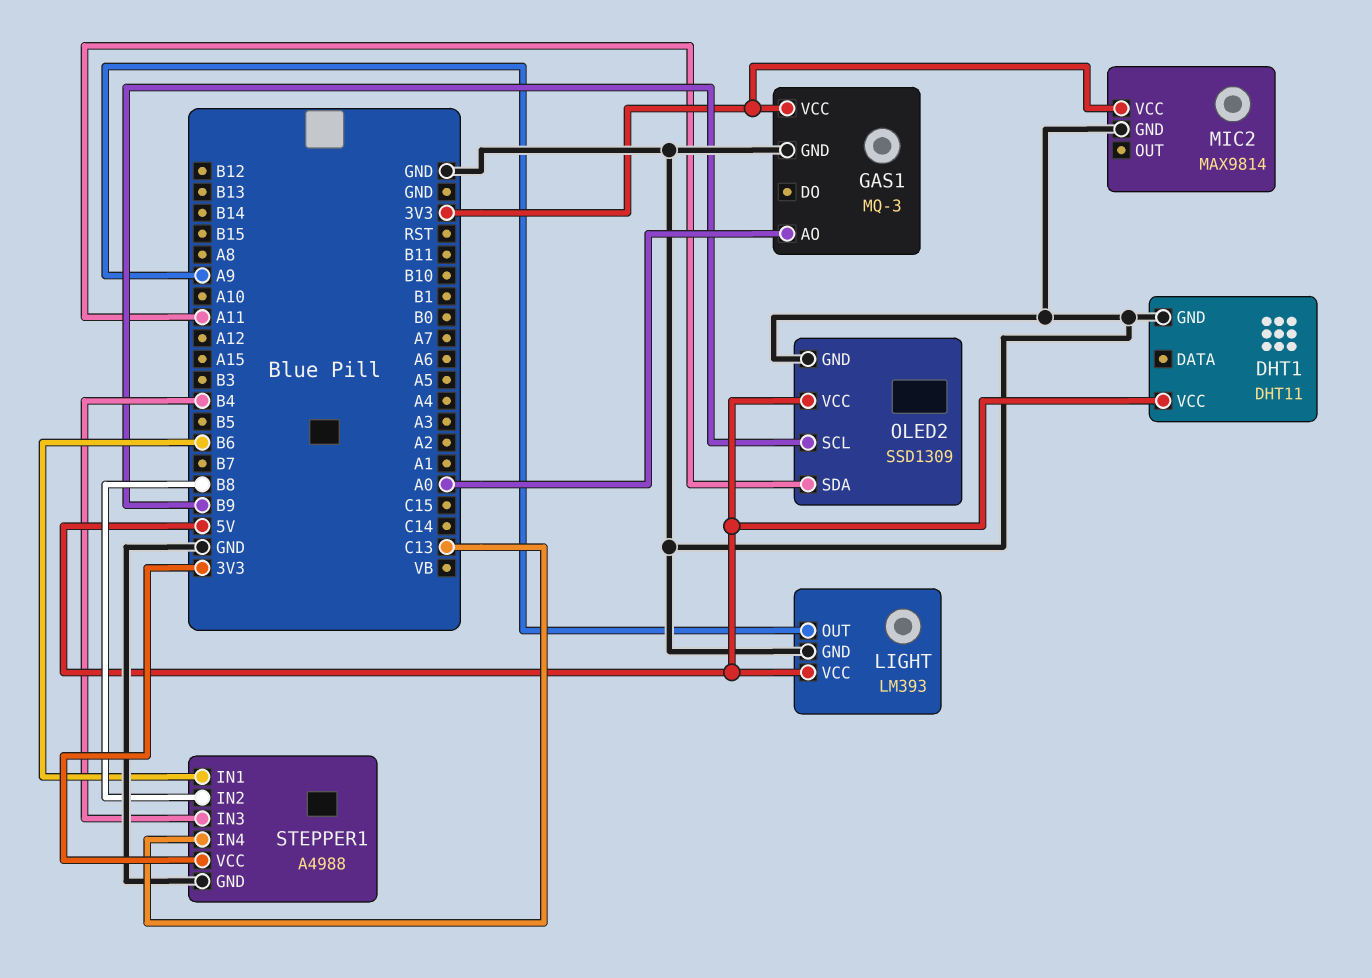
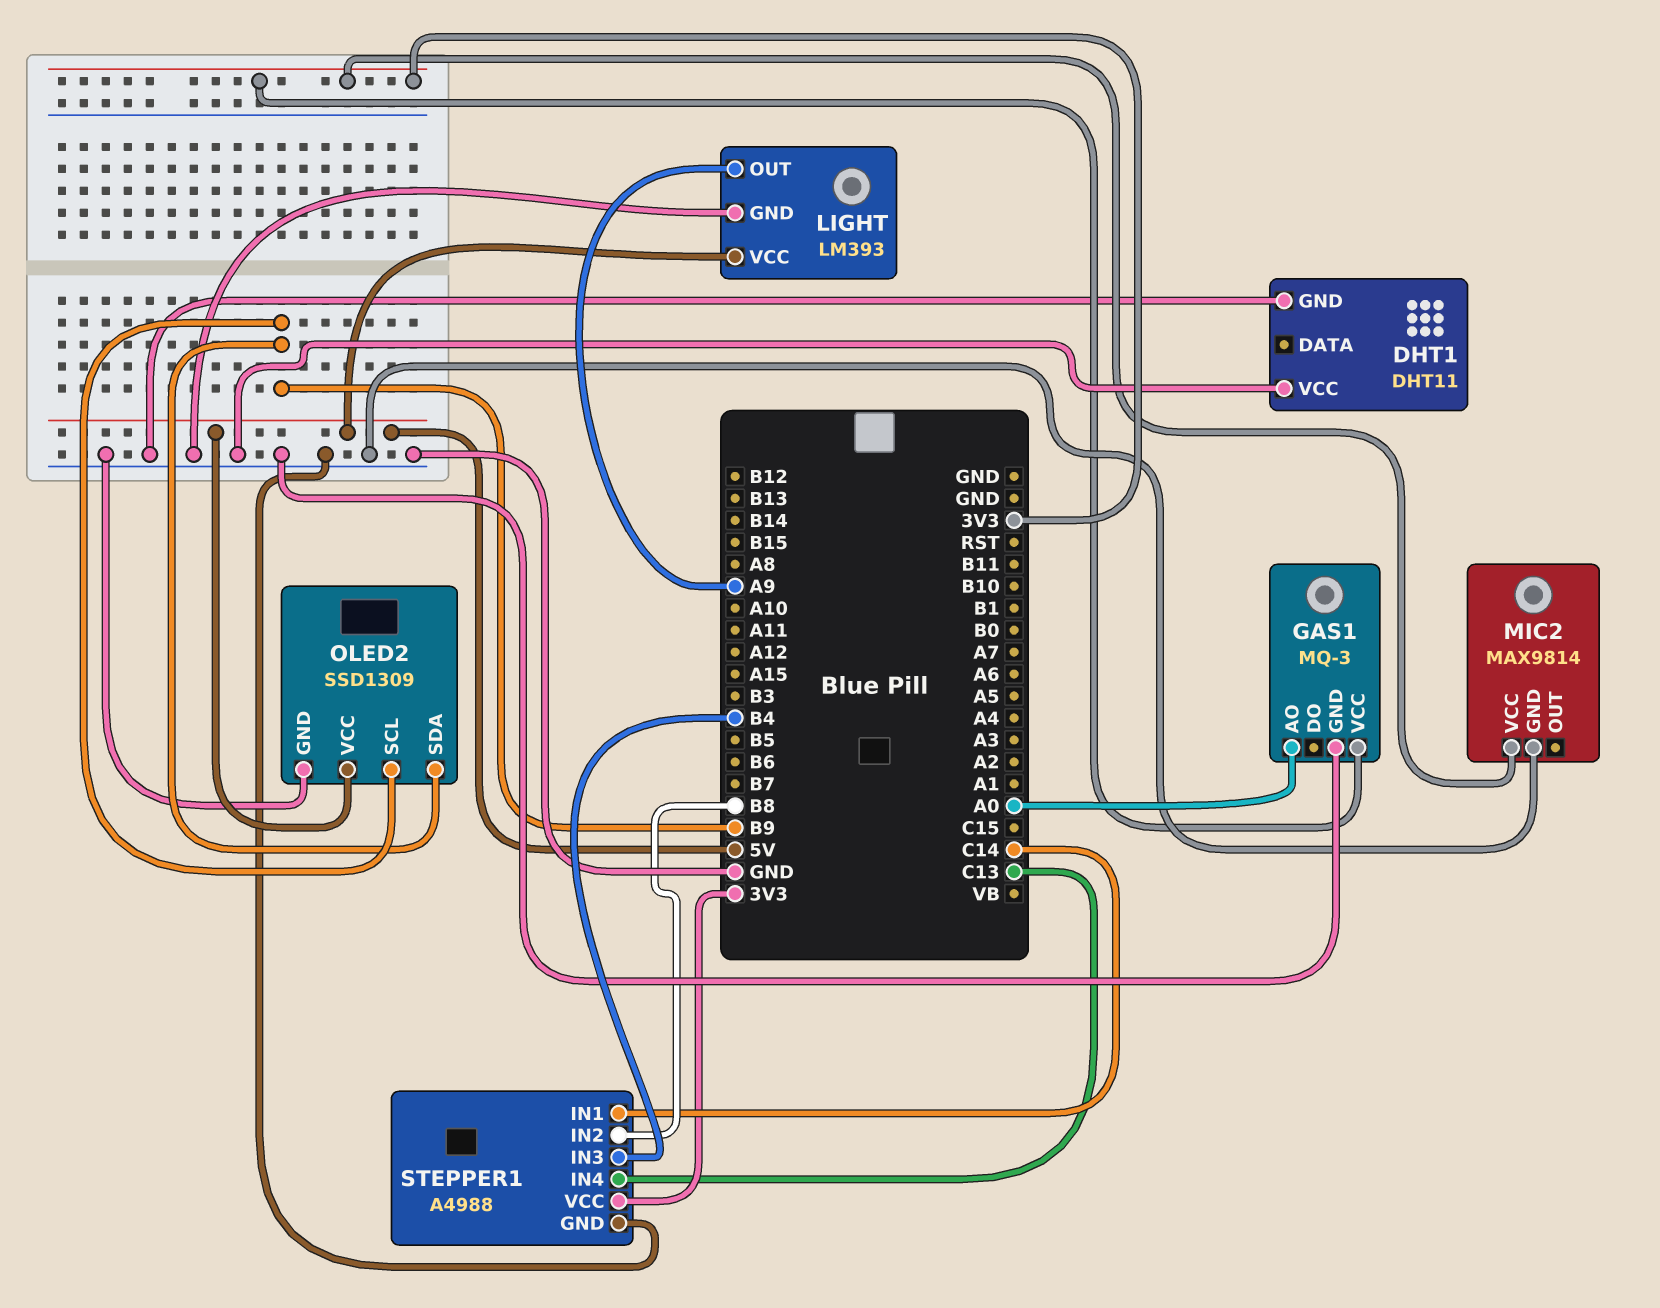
DHT1 pin VCC: 5V -> GND
OLED2 pin SDA: A11 -> B9
STEPPER1 pin IN1: B6 -> C14

